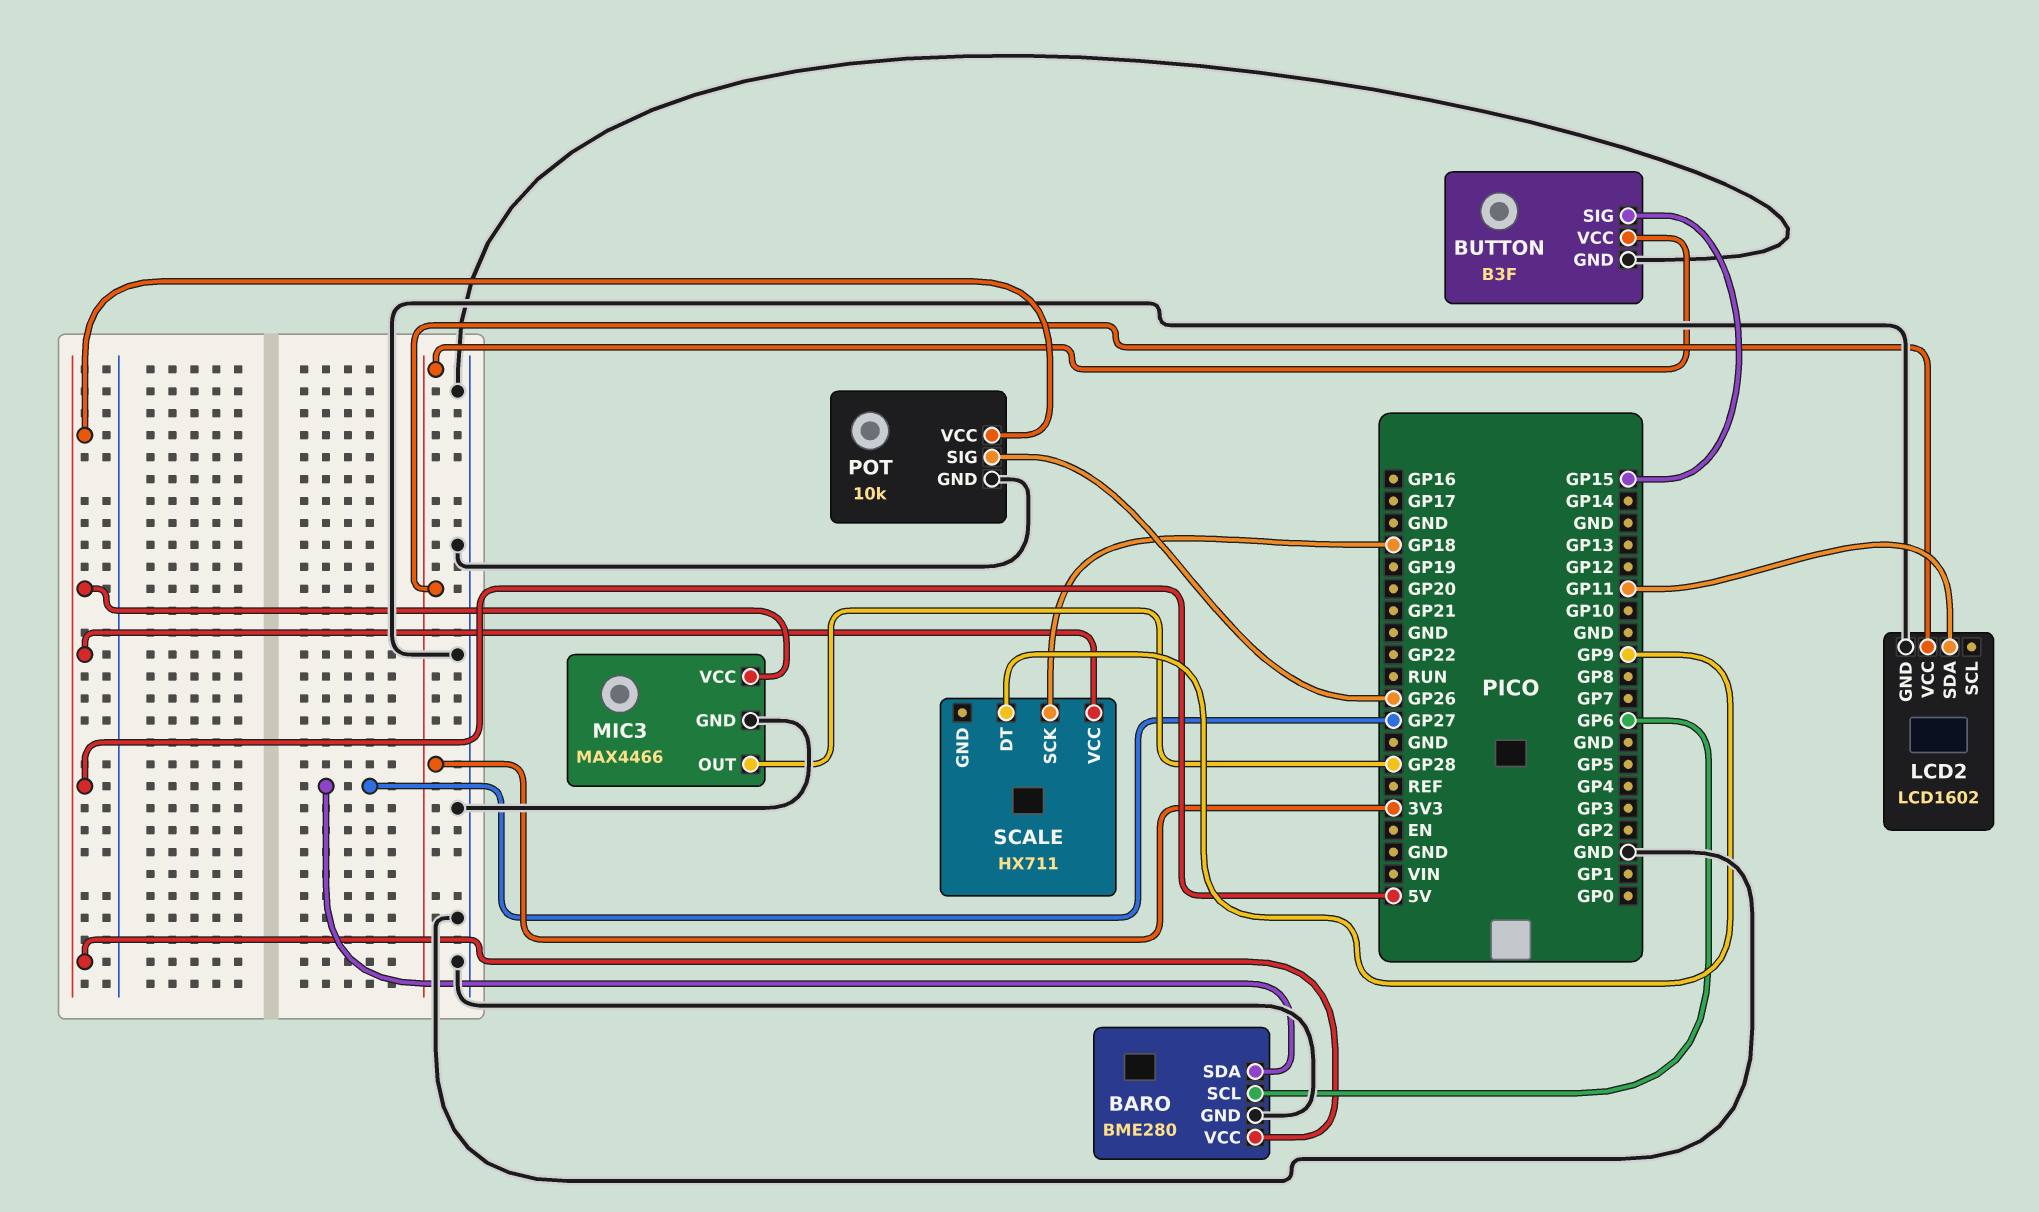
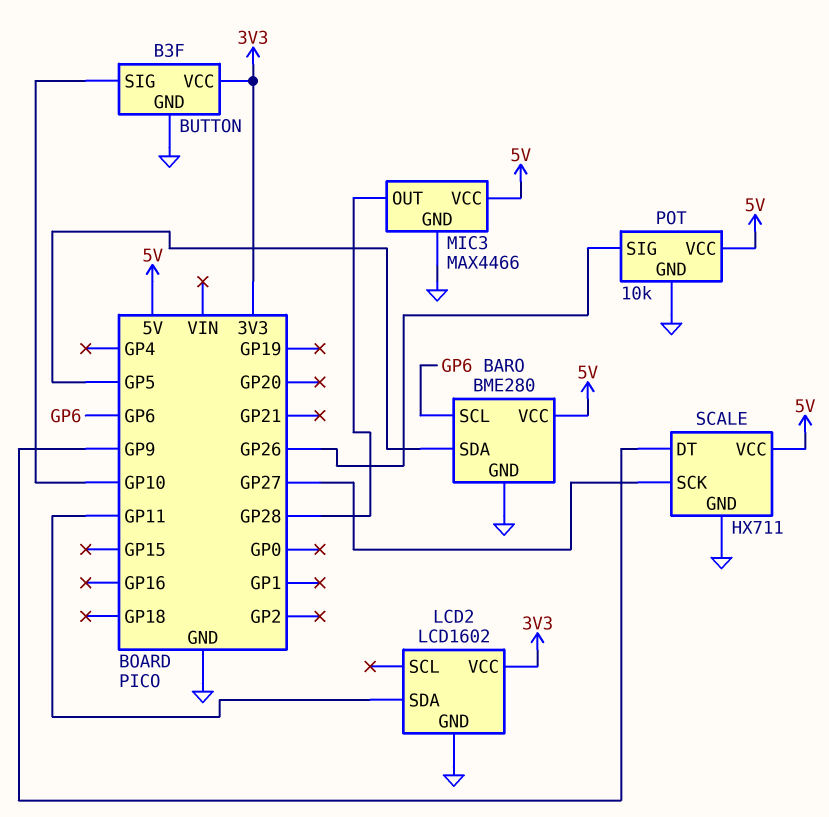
BARO pin SDA: GP27 -> GP5
BUTTON pin SIG: GP15 -> GP10
SCALE pin GND: none -> GND
SCALE pin SCK: GP18 -> GP27

